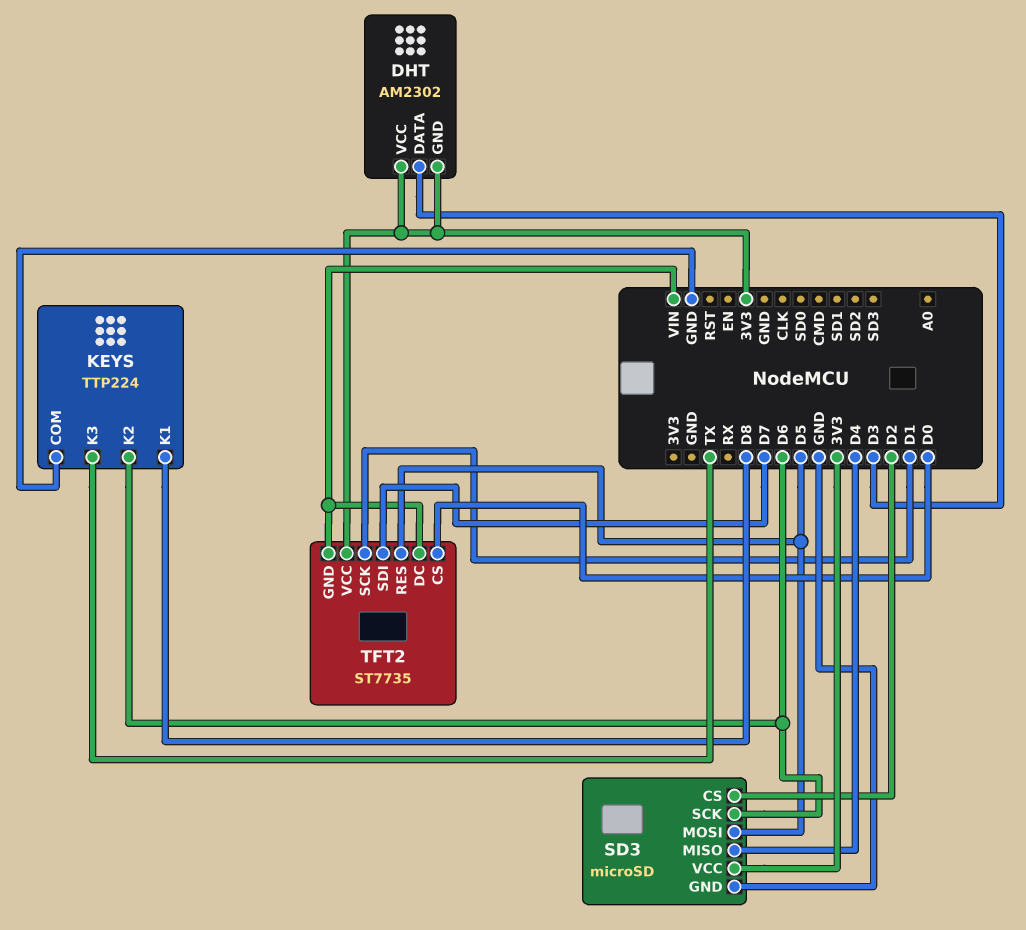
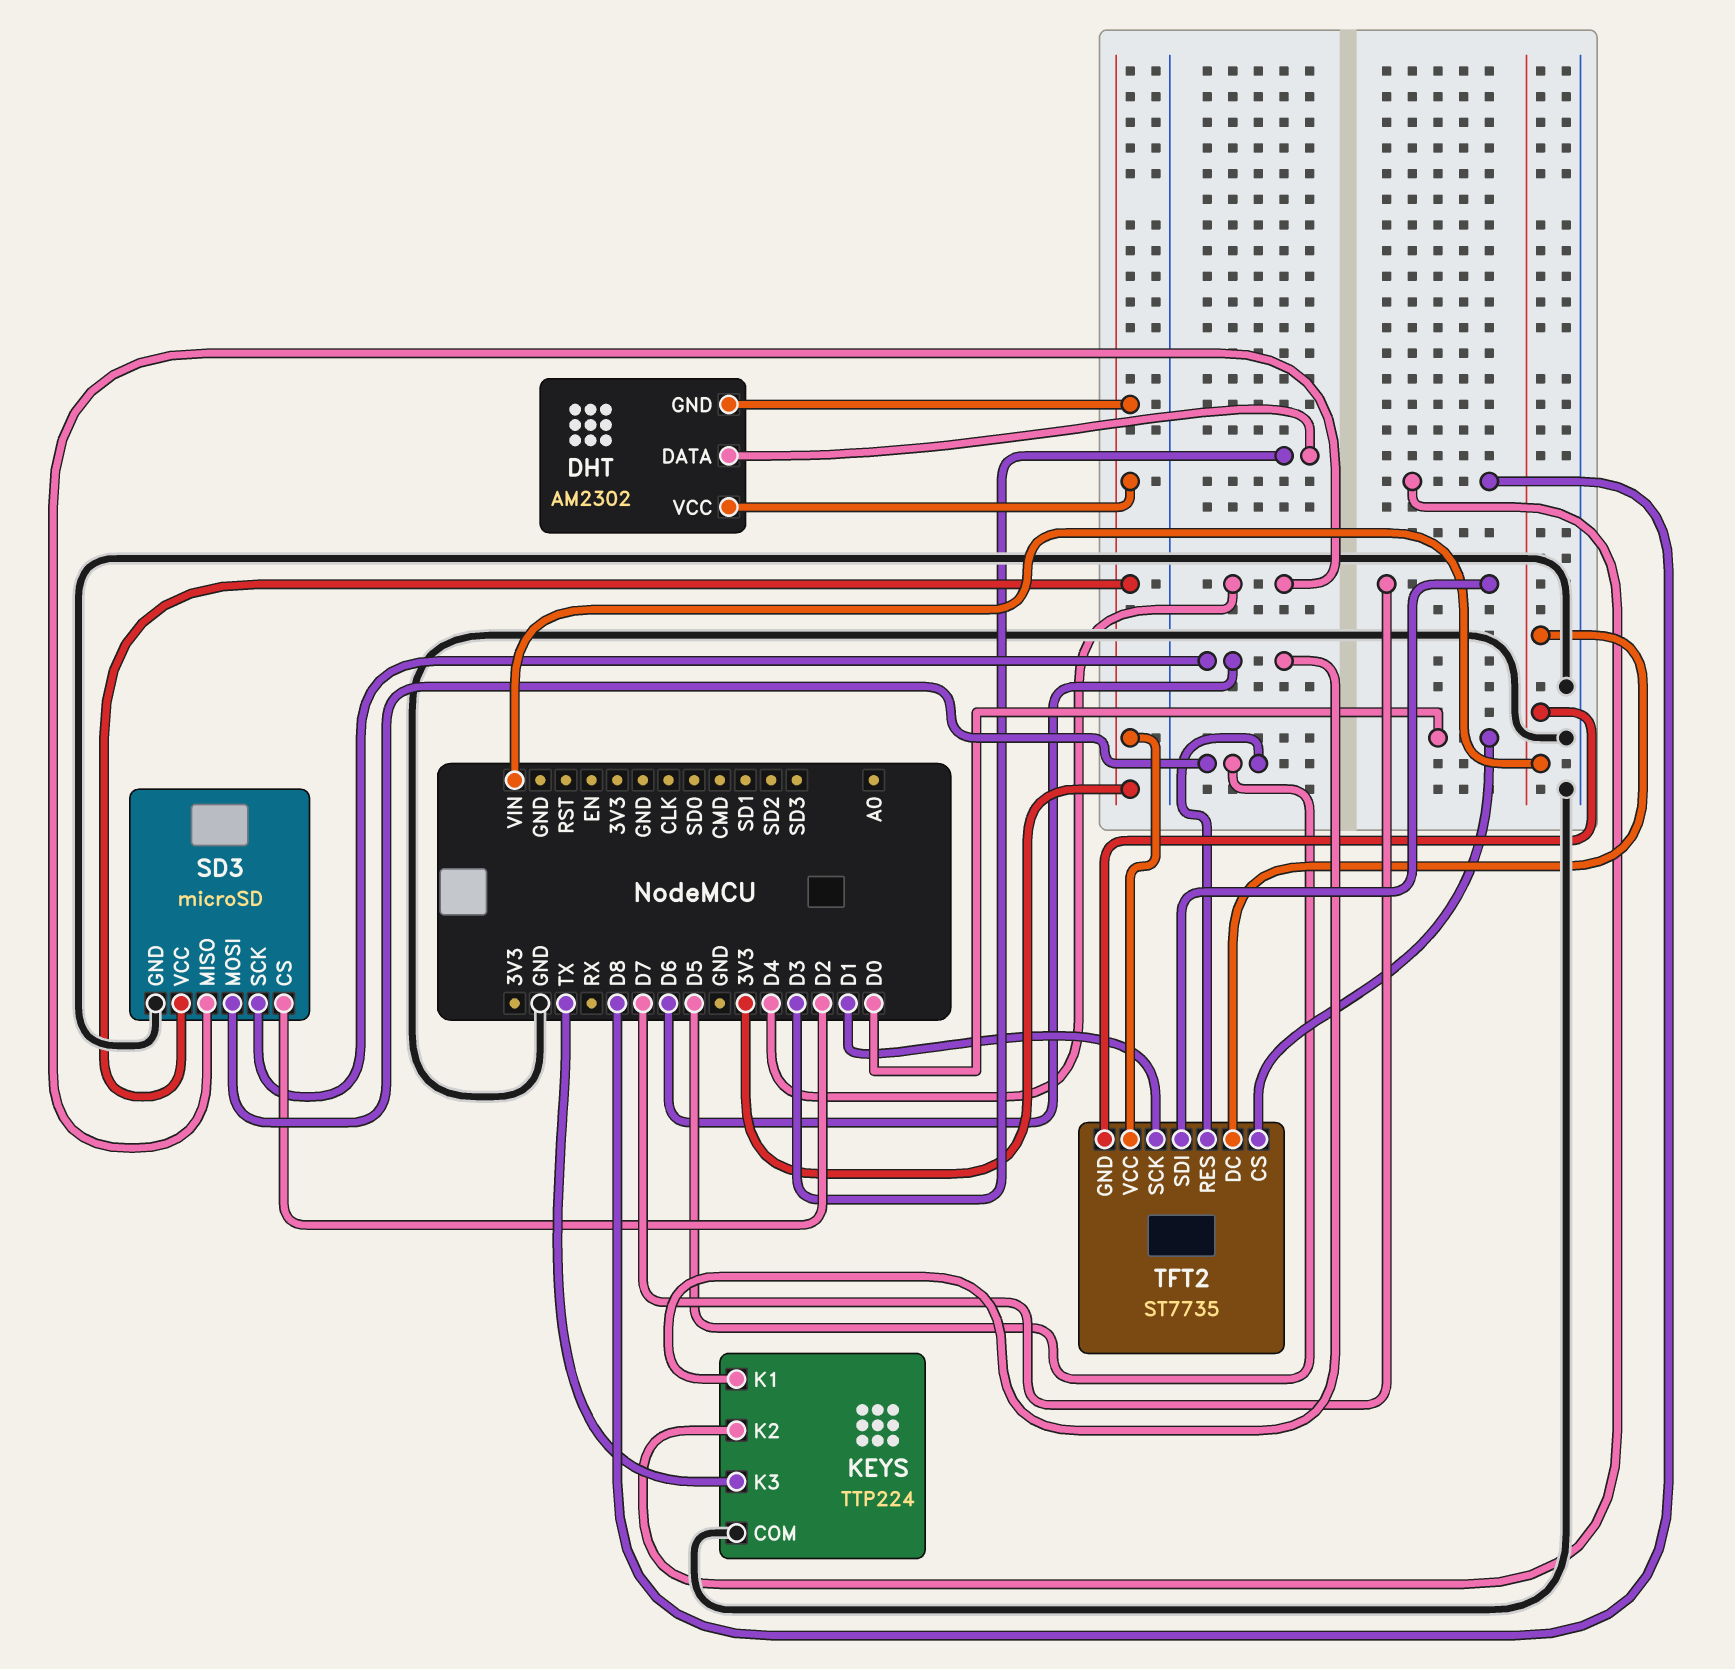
KEYS pin K1: D8 -> D6
KEYS pin K2: D6 -> D8

